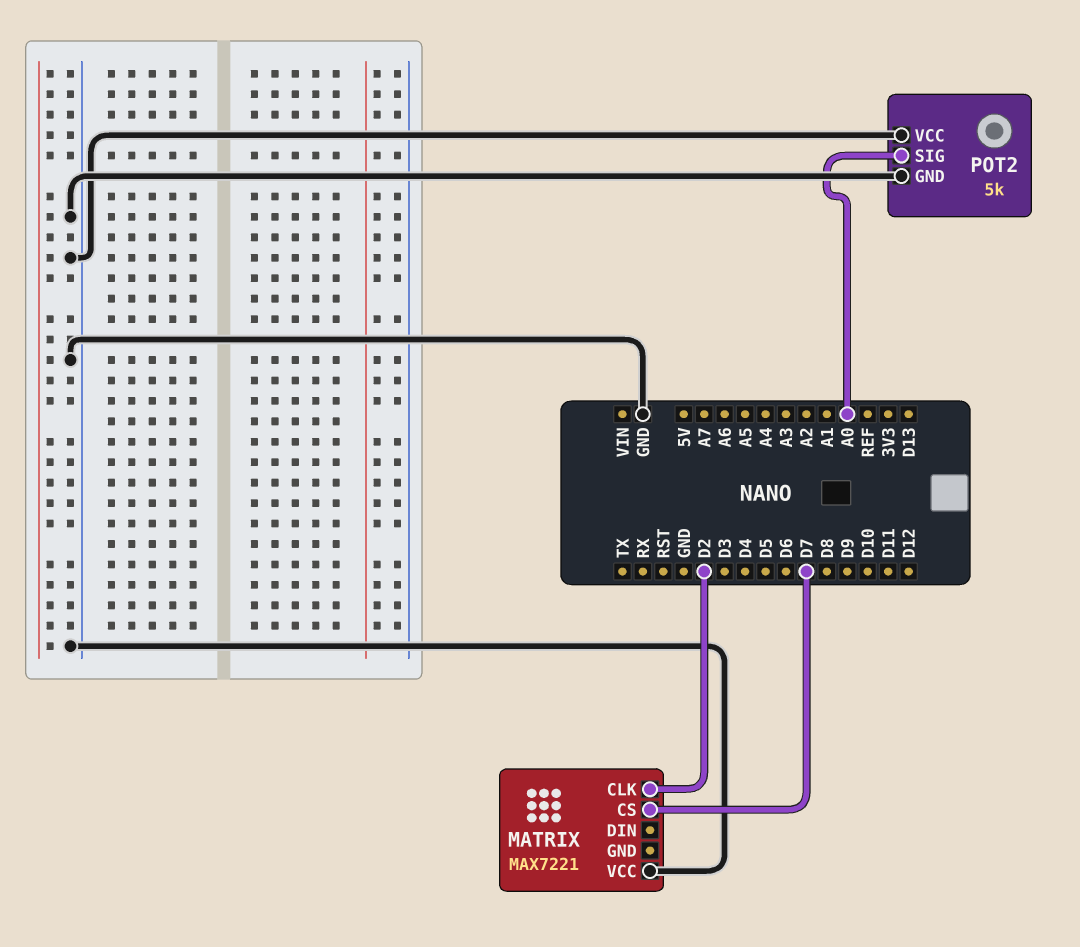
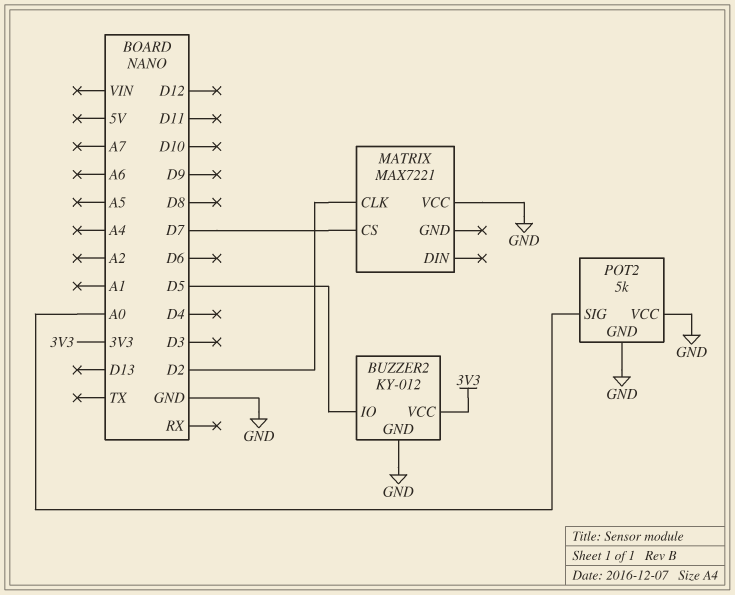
BUZZER2: none -> KY-012
BUZZER2 pin GND: none -> GND
BUZZER2 pin IO: none -> D5
BUZZER2 pin VCC: none -> 3V3

